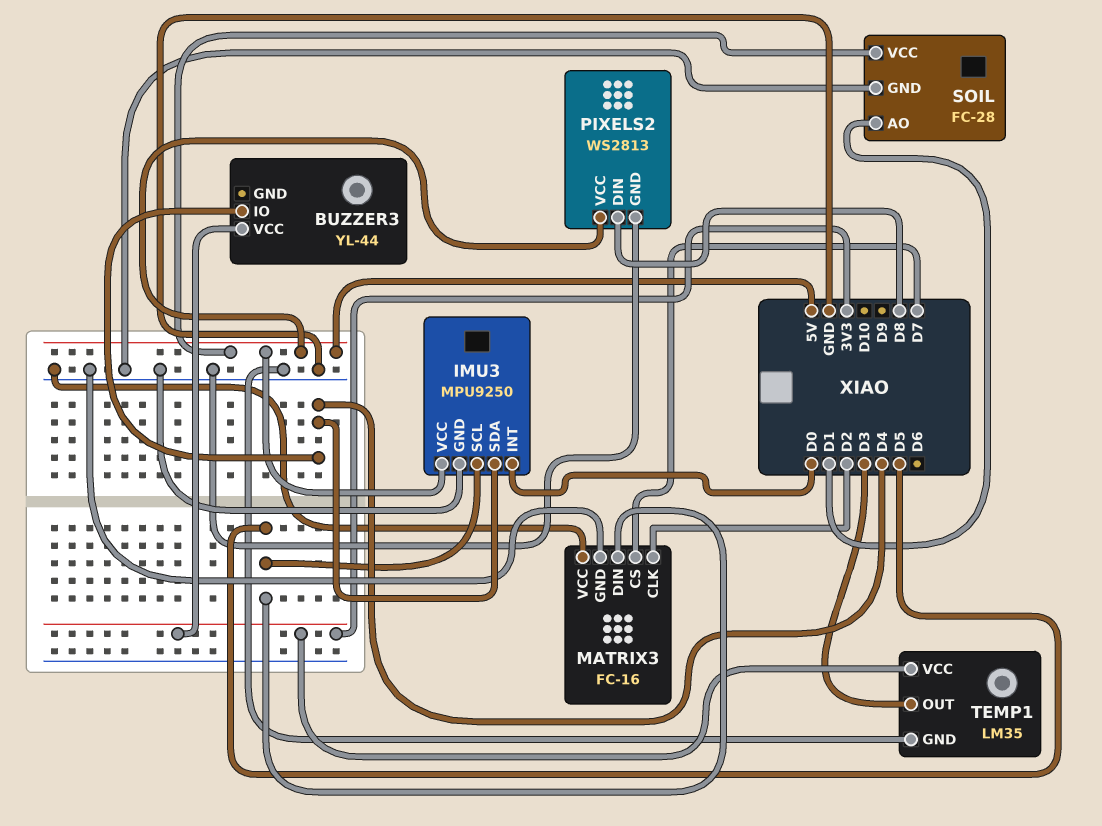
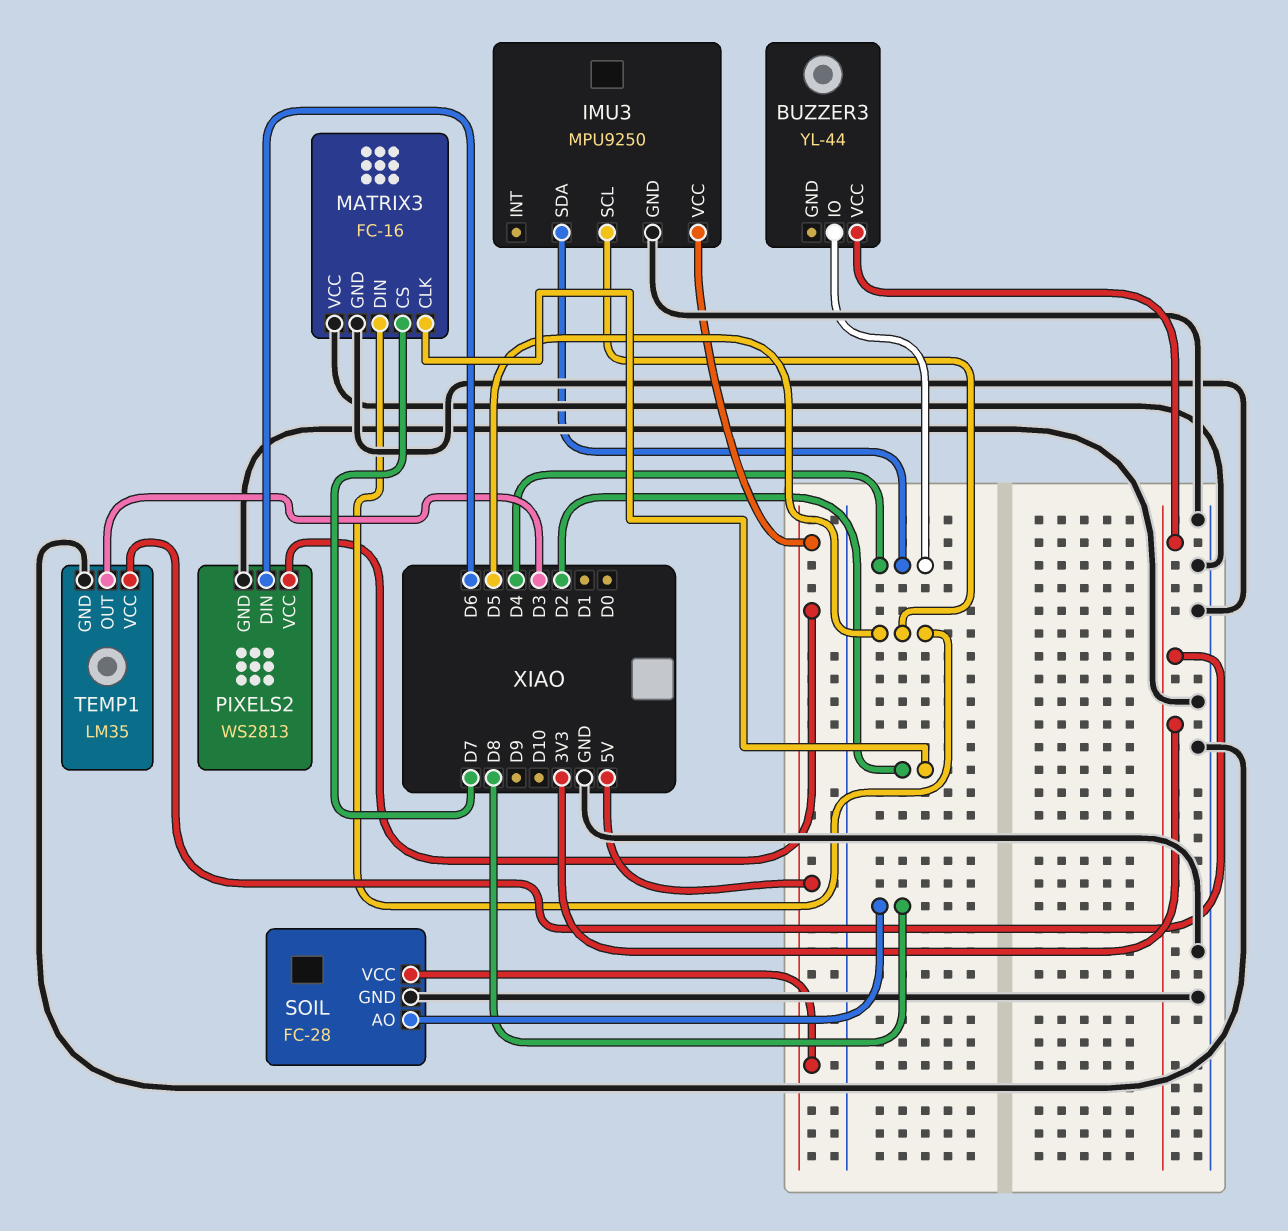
IMU3 pin INT: D0 -> none
PIXELS2 pin DIN: D8 -> D6
SOIL pin AO: D1 -> D8

